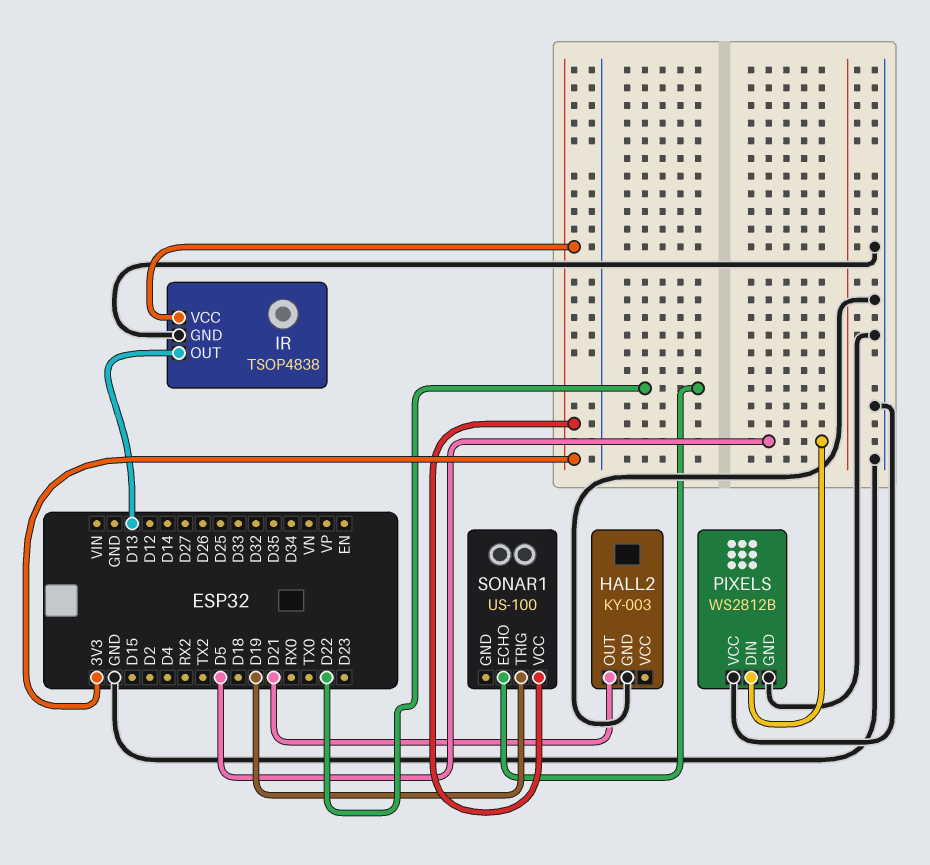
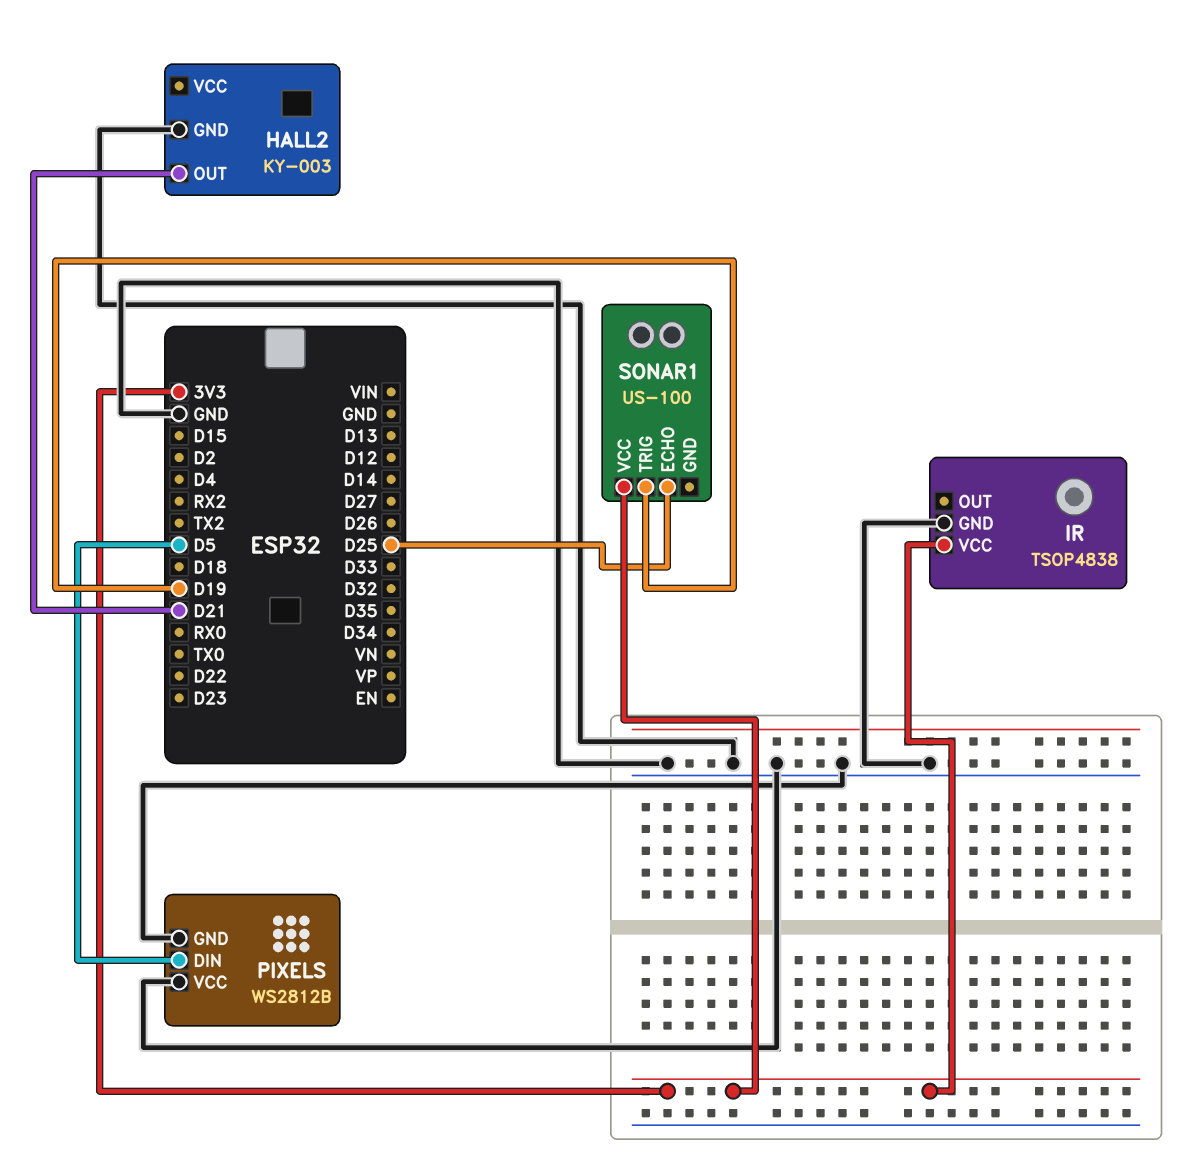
IR pin OUT: D13 -> none
SONAR1 pin ECHO: D22 -> D25

